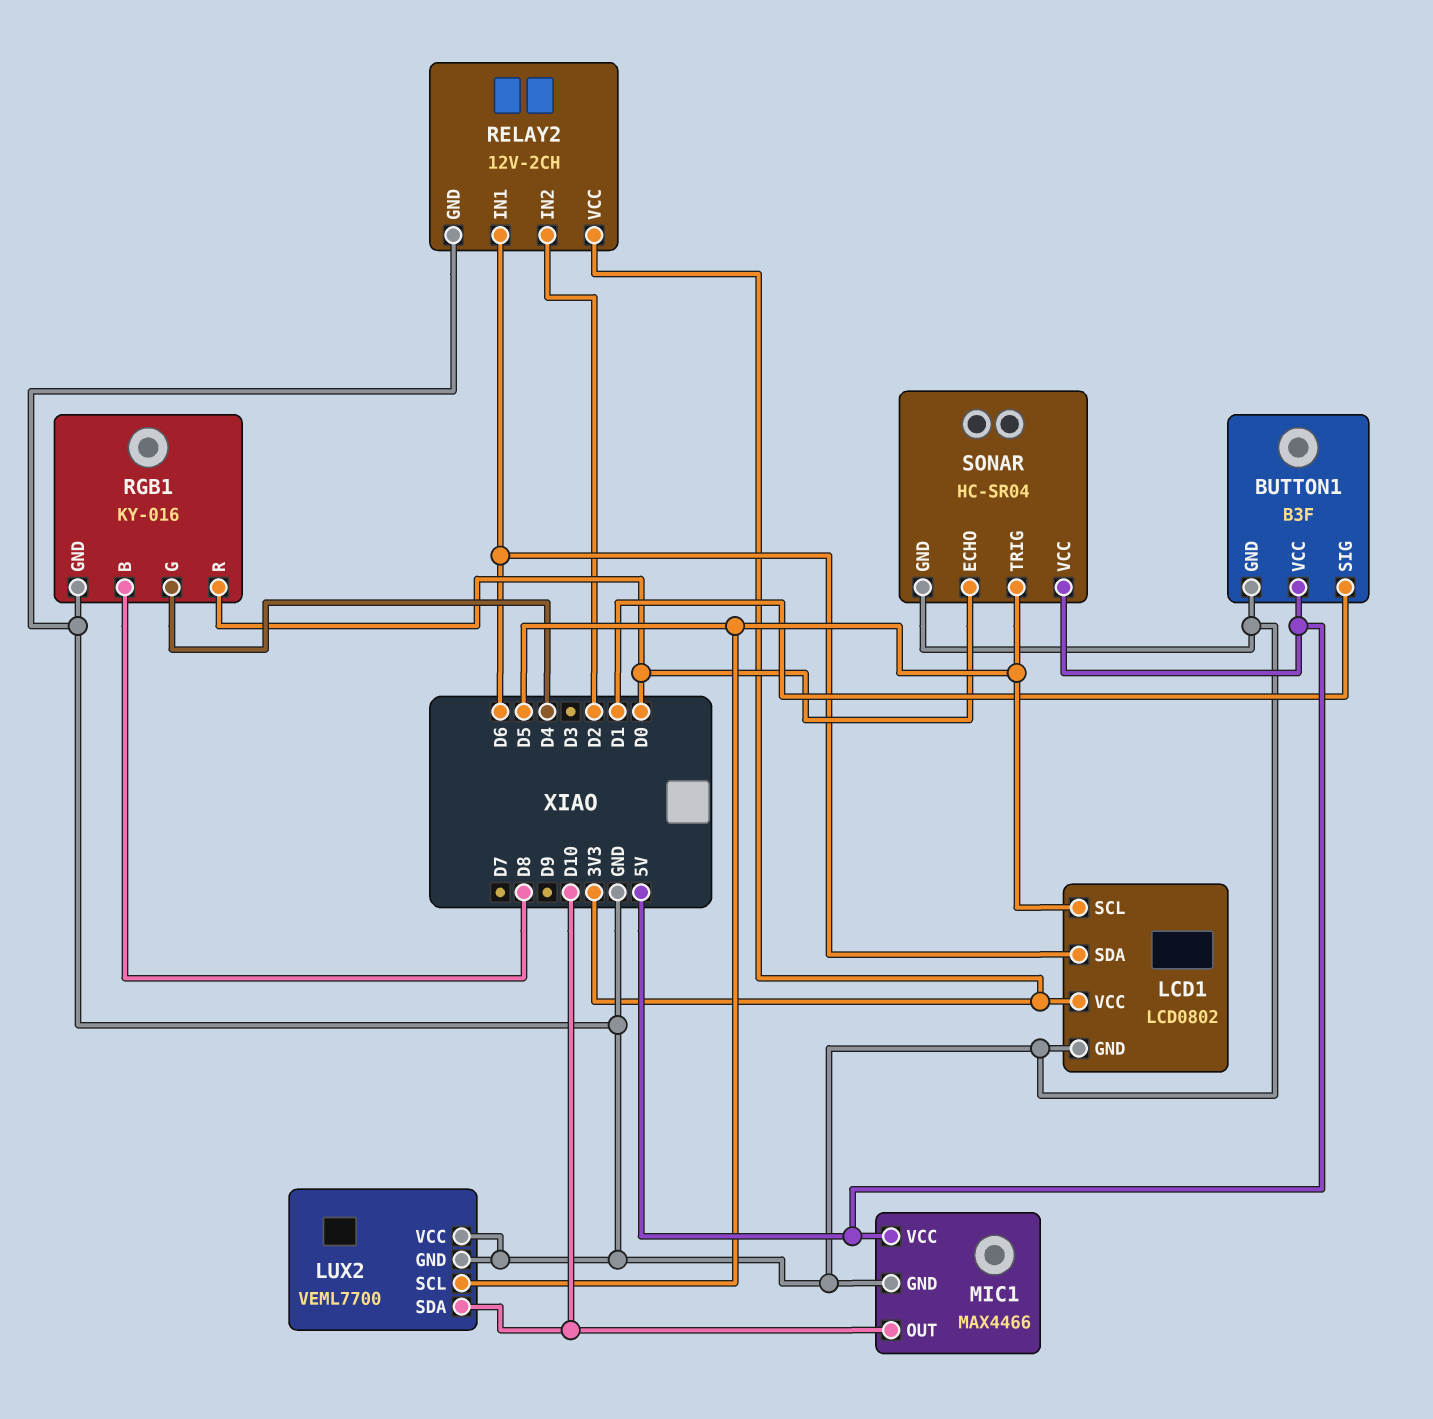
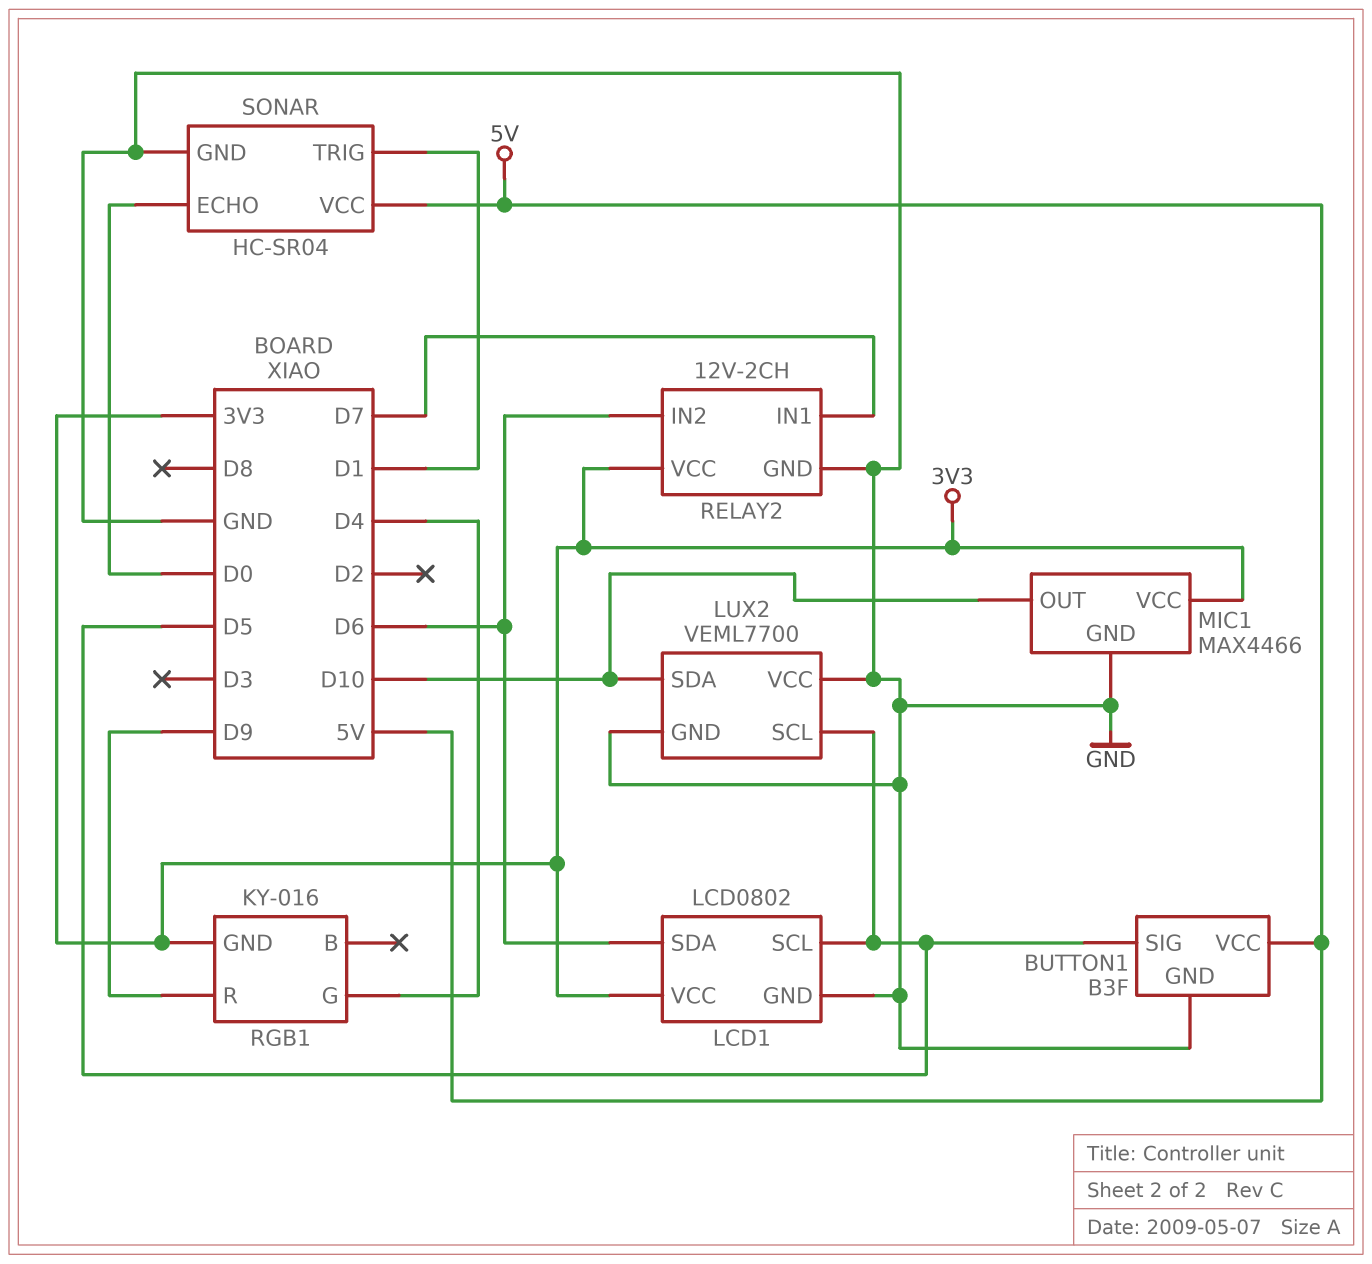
BUTTON1 pin SIG: D1 -> D5
MIC1 pin VCC: 5V -> 3V3
RELAY2 pin IN1: D6 -> D7
RELAY2 pin IN2: D2 -> D6
RGB1 pin B: D8 -> none
RGB1 pin GND: GND -> 3V3
RGB1 pin R: D0 -> D9
SONAR pin TRIG: D5 -> D1

